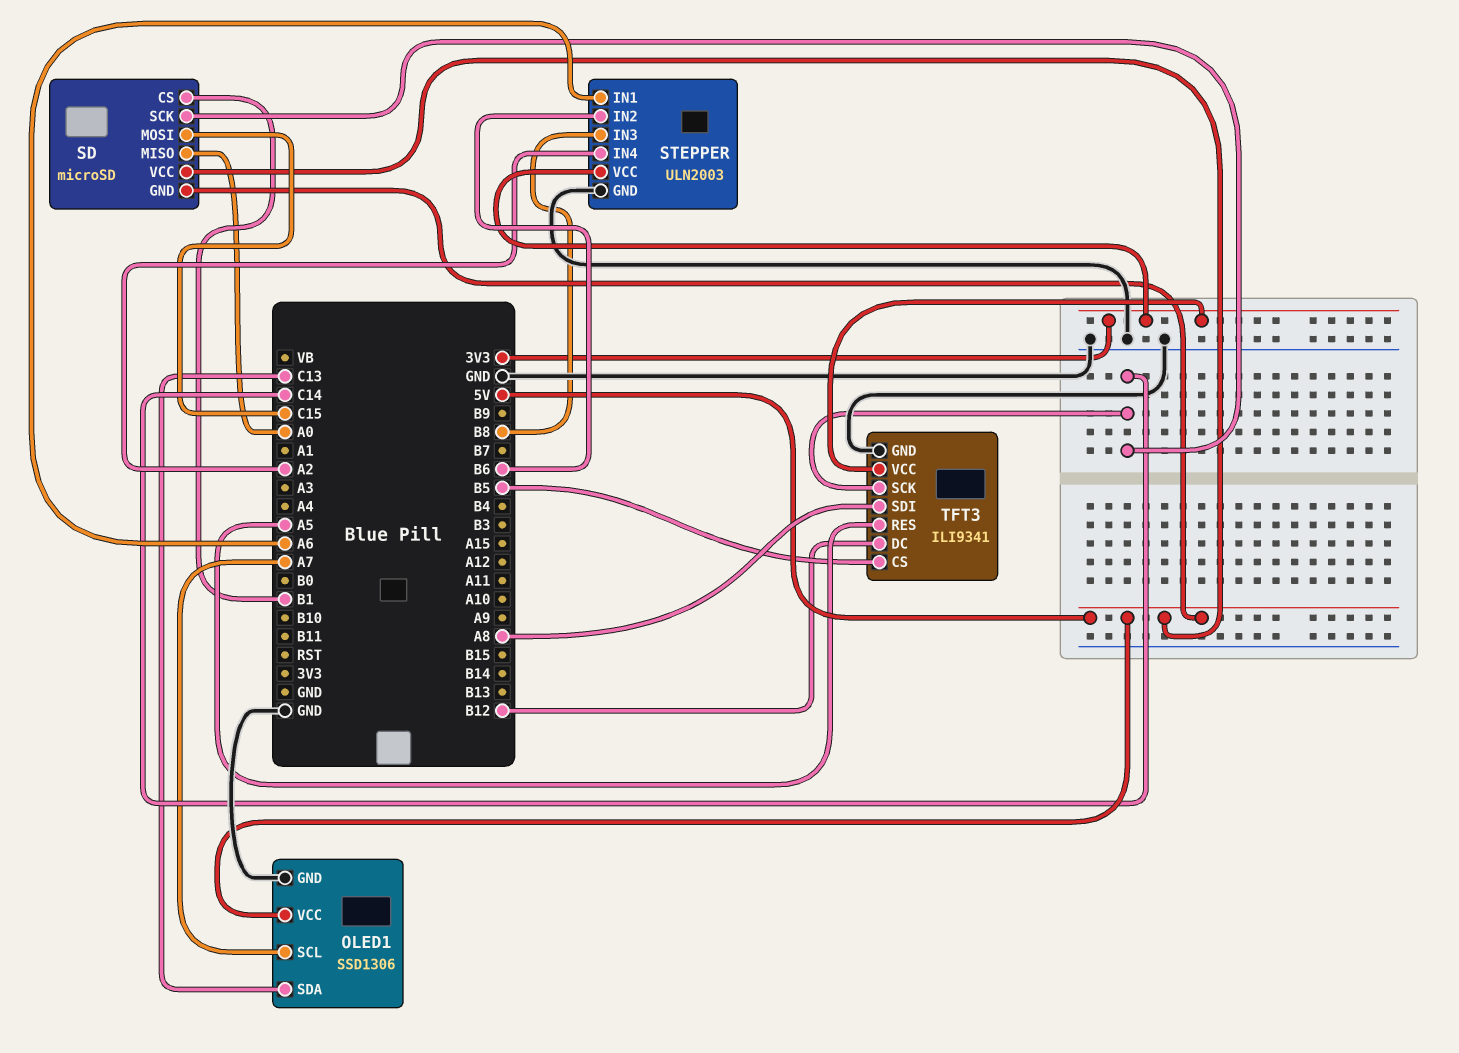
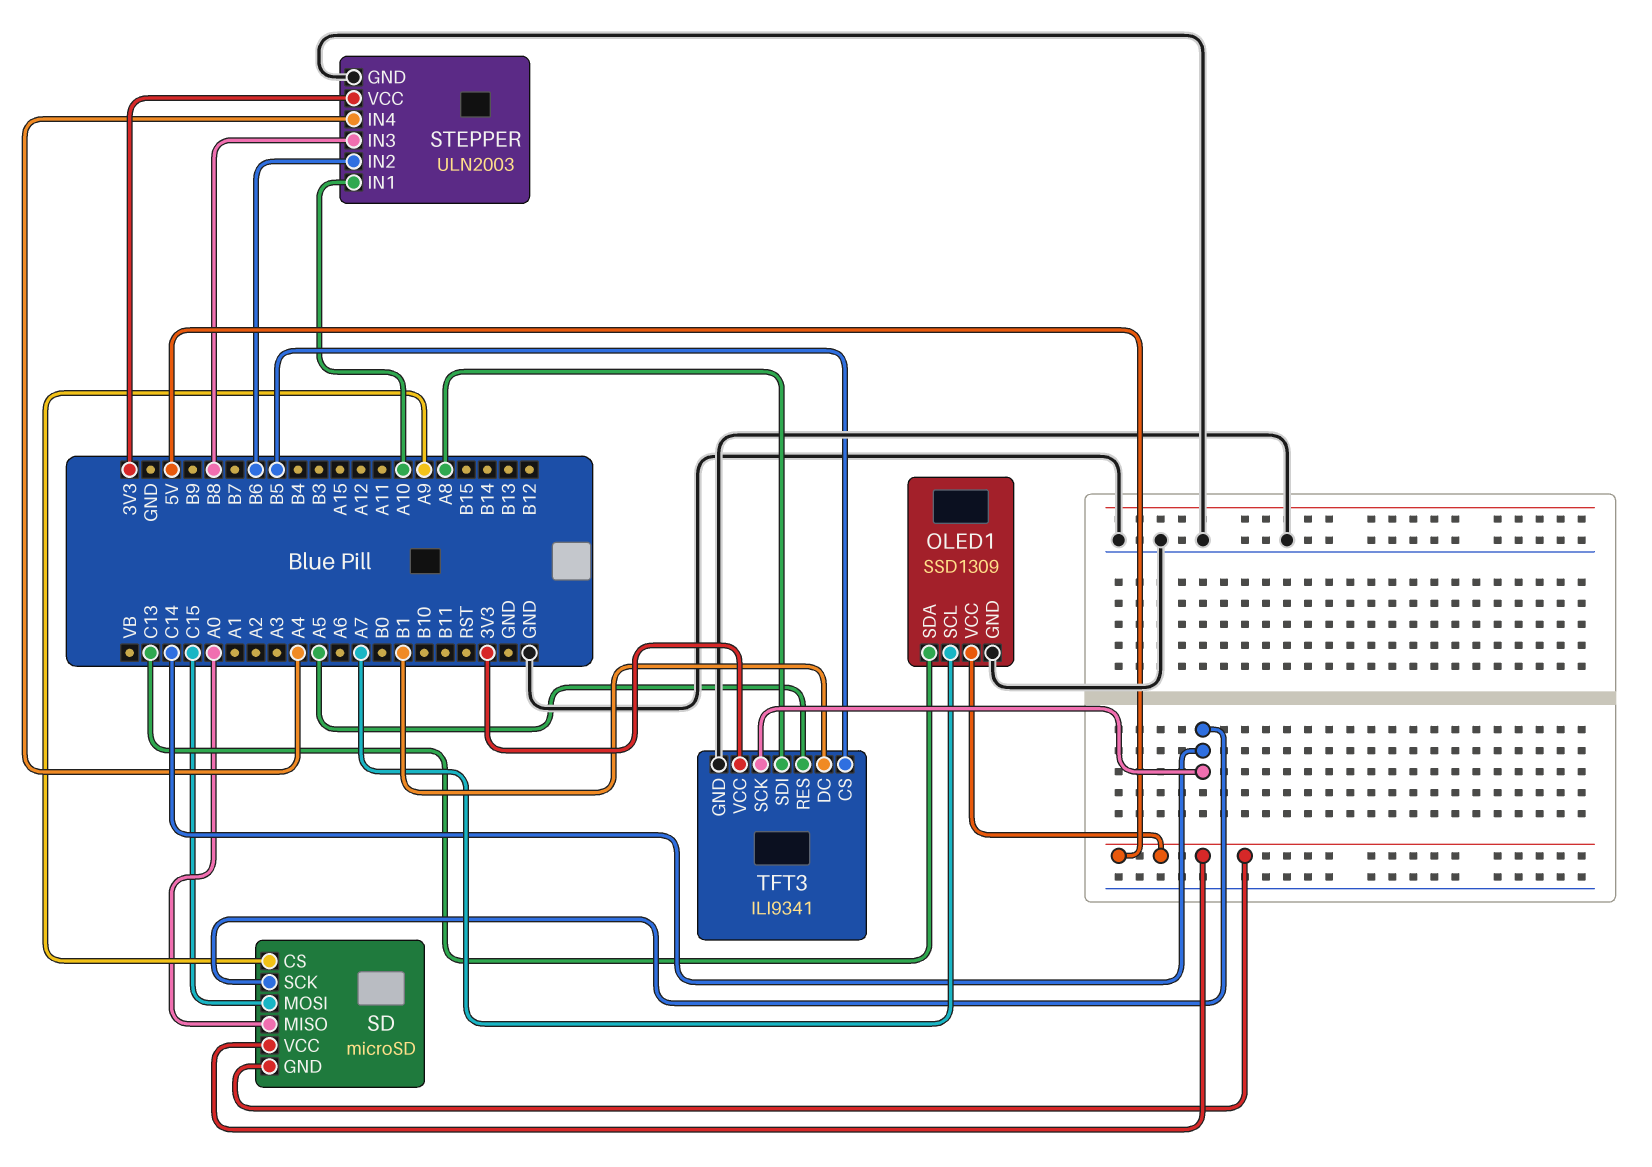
OLED1: SSD1306 -> SSD1309
SD pin CS: B1 -> A9
STEPPER pin IN1: A6 -> A10
STEPPER pin IN4: A2 -> A4
TFT3 pin DC: B12 -> B1

